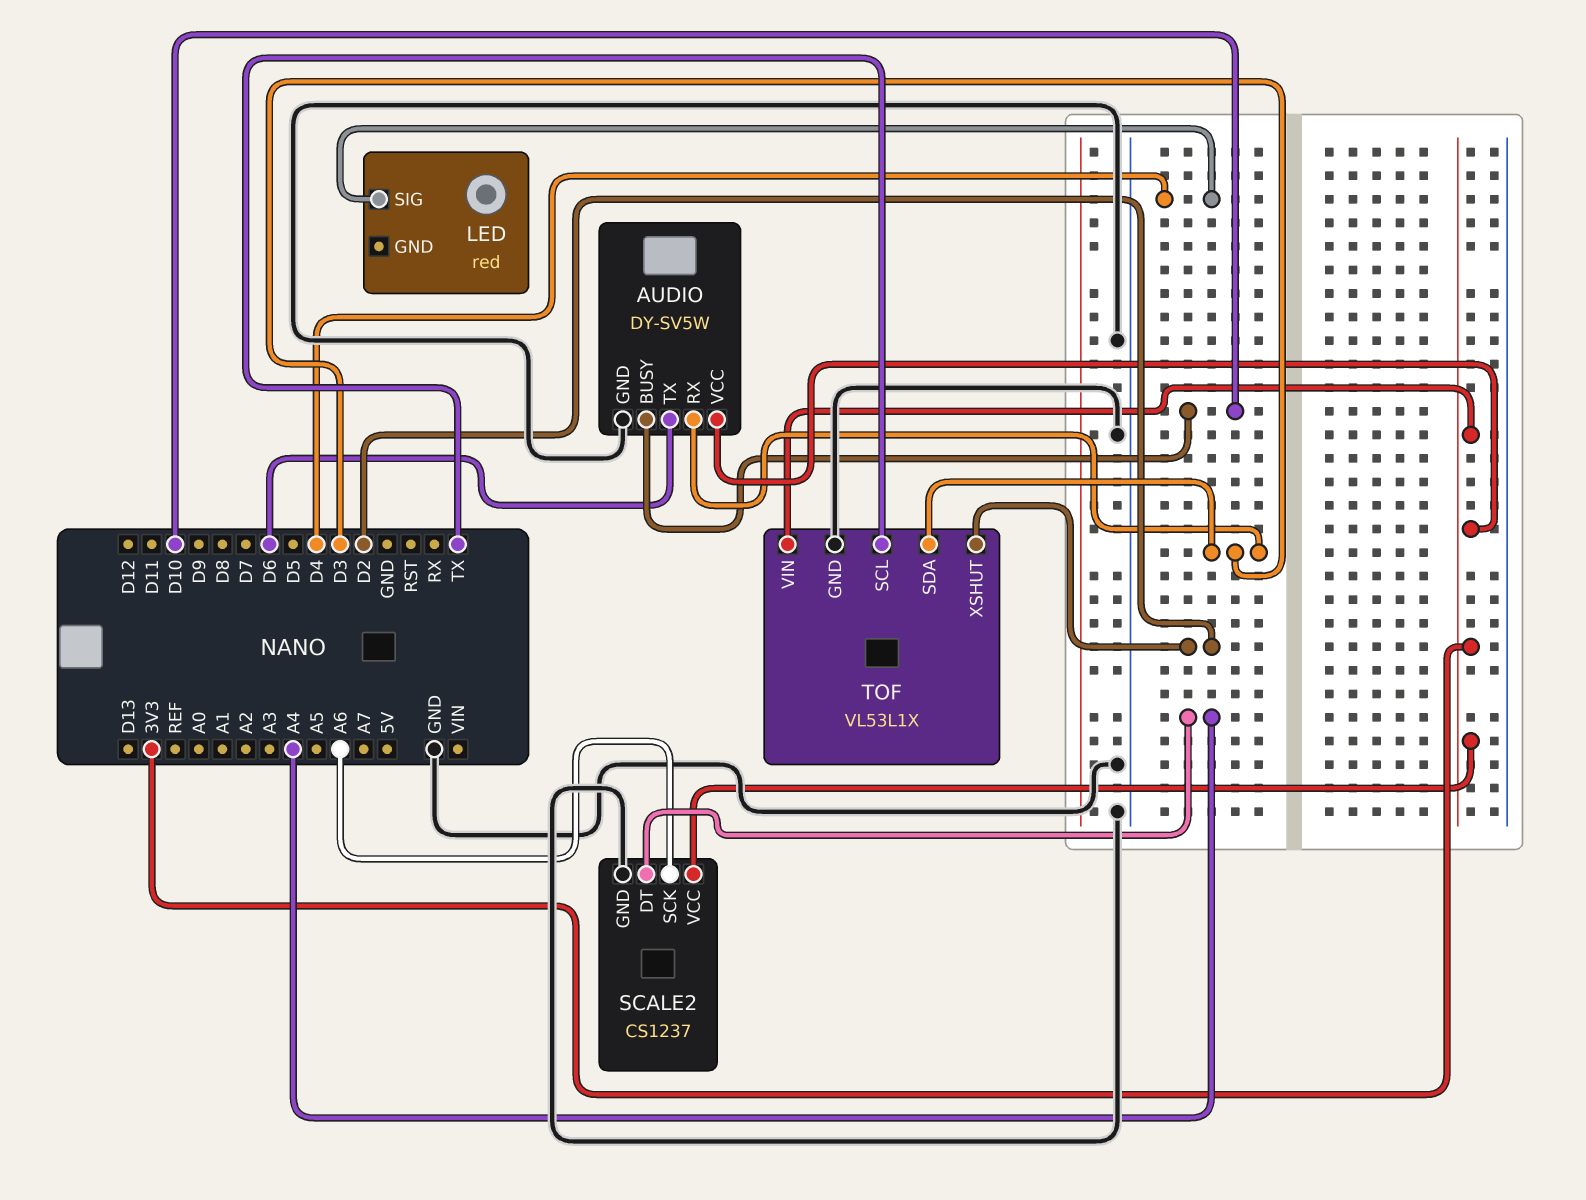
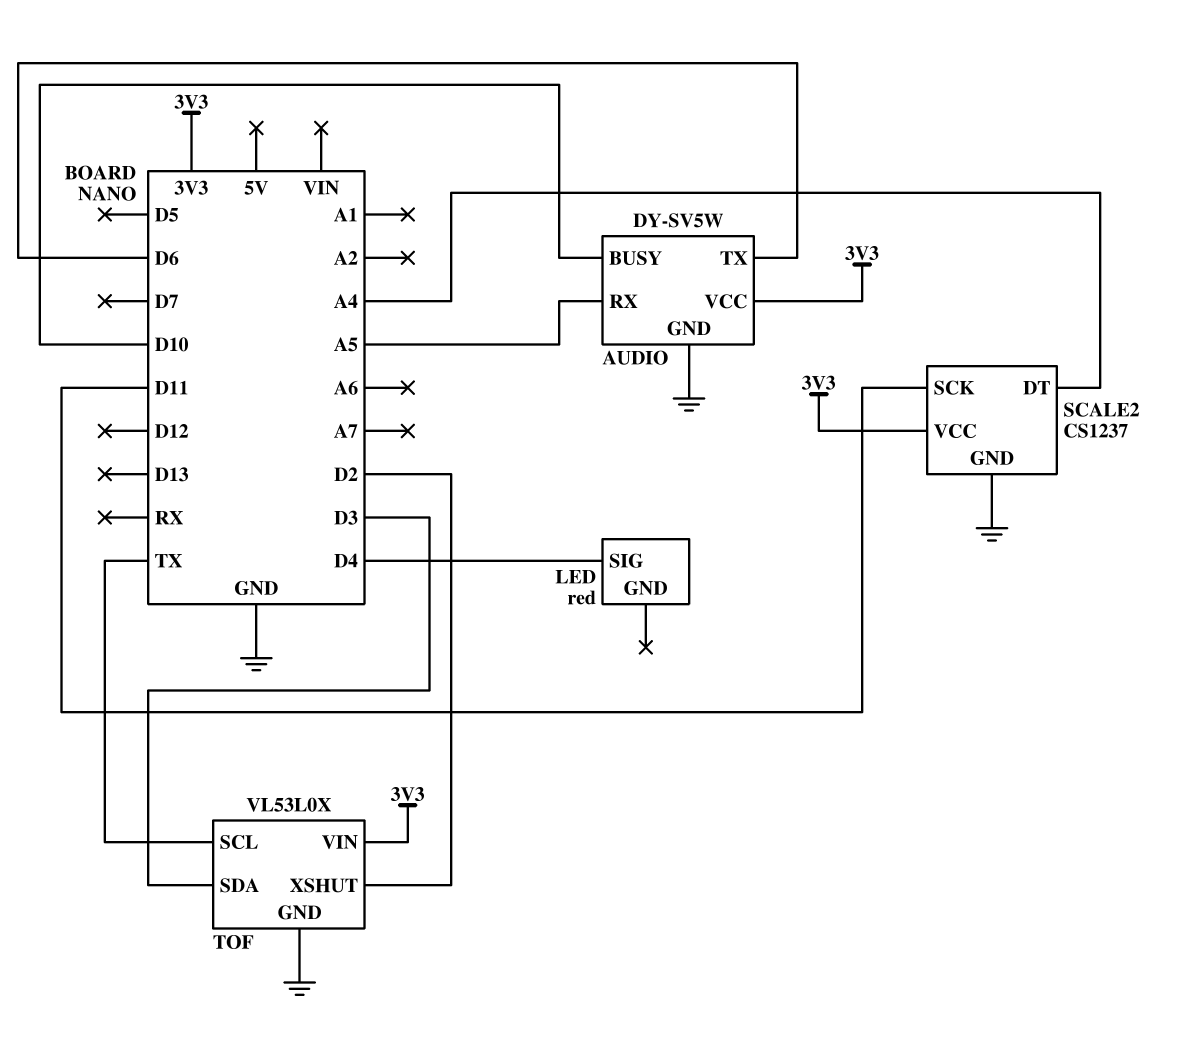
AUDIO pin RX: D3 -> A5
SCALE2 pin SCK: A6 -> D11
TOF: VL53L1X -> VL53L0X

